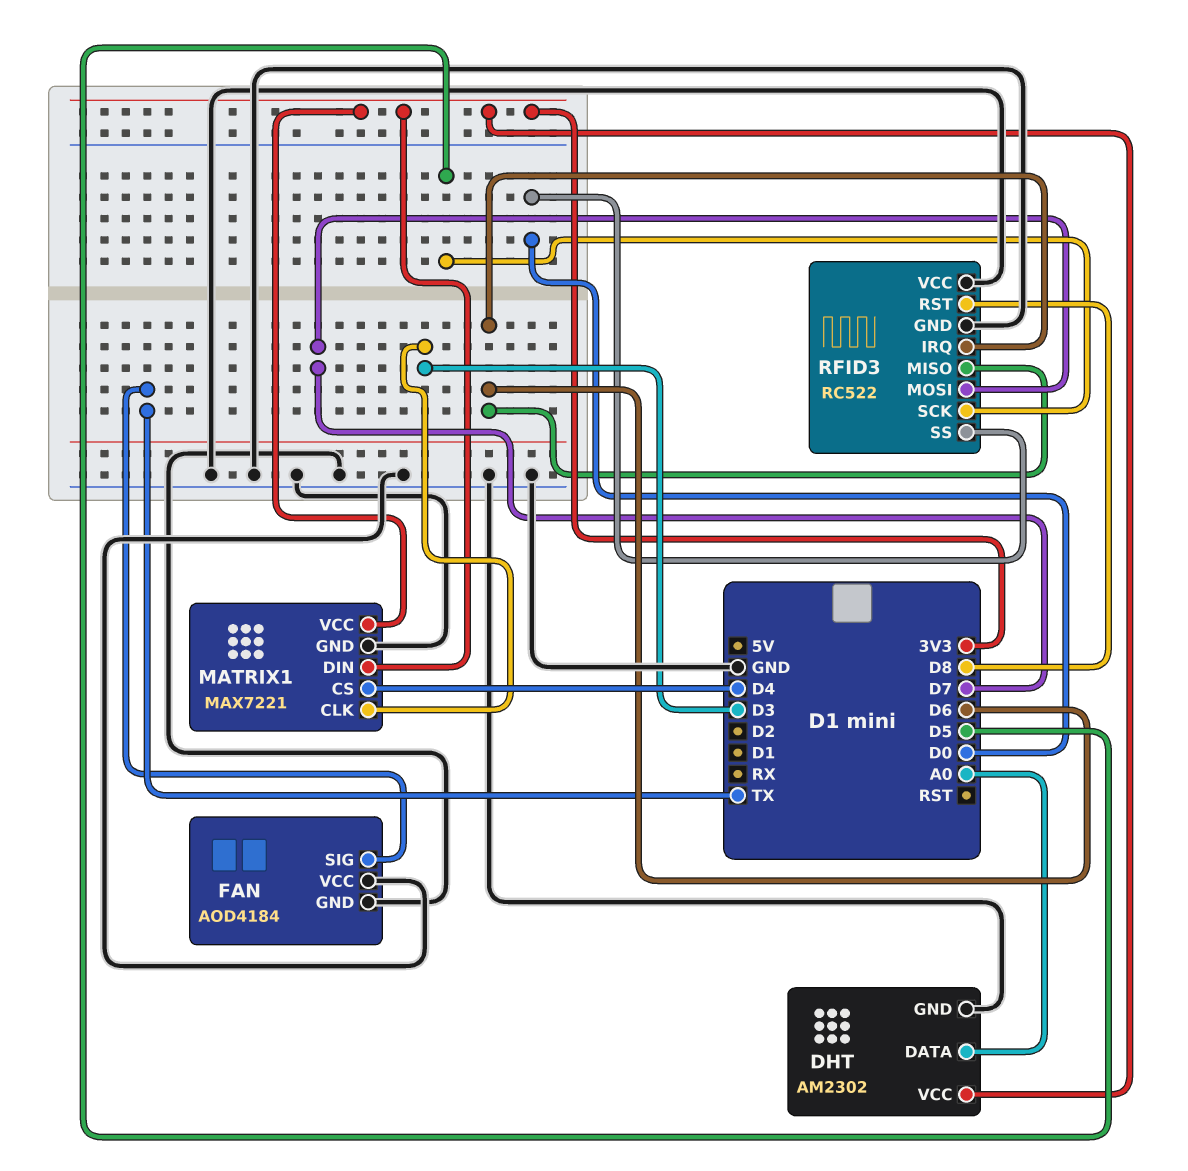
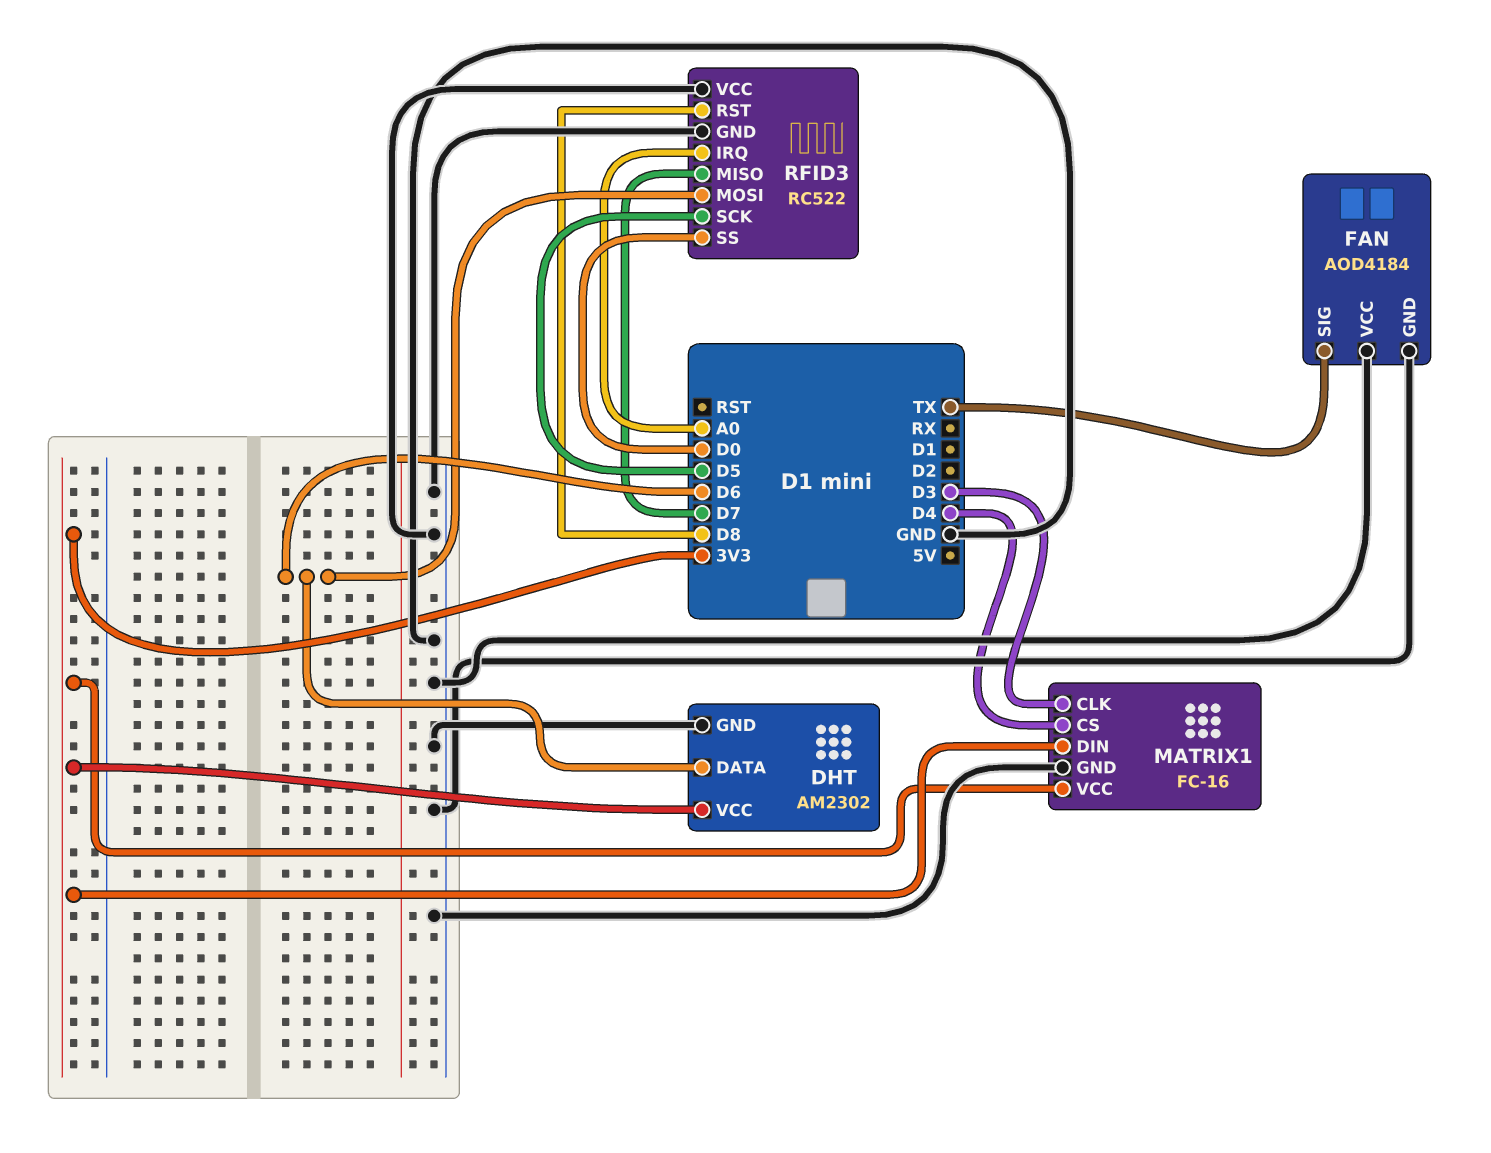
DHT pin DATA: A0 -> D6
MATRIX1: MAX7221 -> FC-16
RFID3 pin IRQ: D6 -> A0
RFID3 pin MISO: D6 -> D7
RFID3 pin MOSI: D7 -> D6

